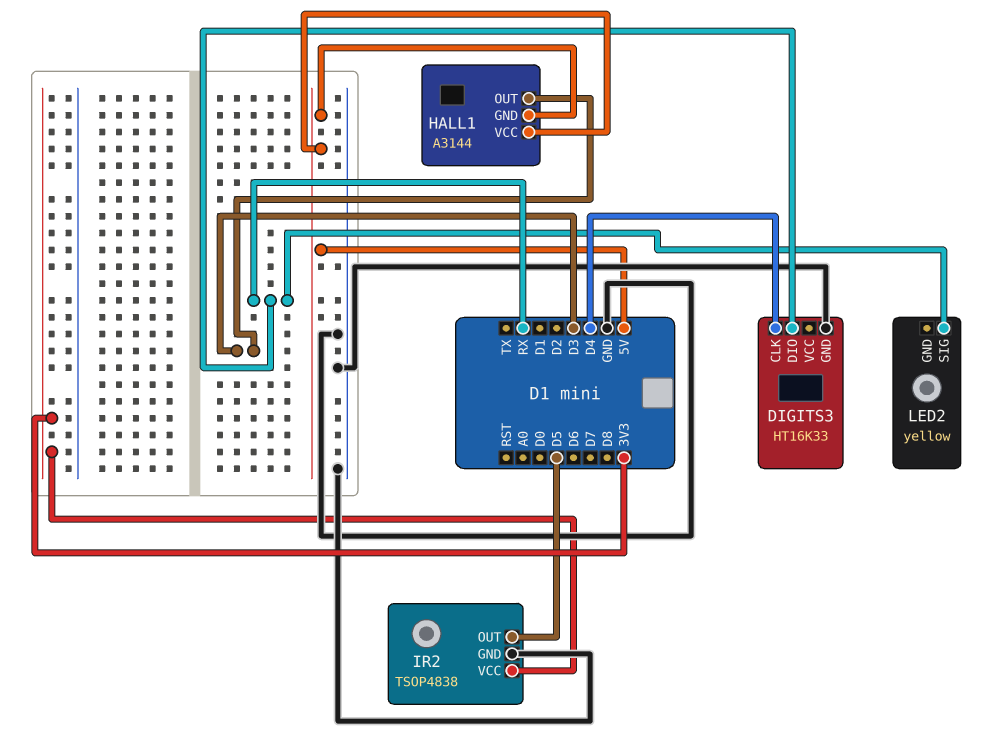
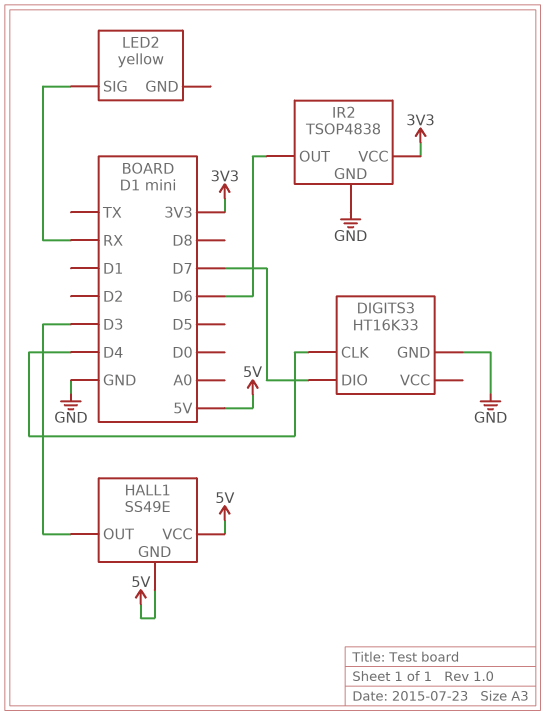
DIGITS3 pin DIO: RX -> D7
HALL1: A3144 -> SS49E
IR2 pin OUT: D5 -> D6

